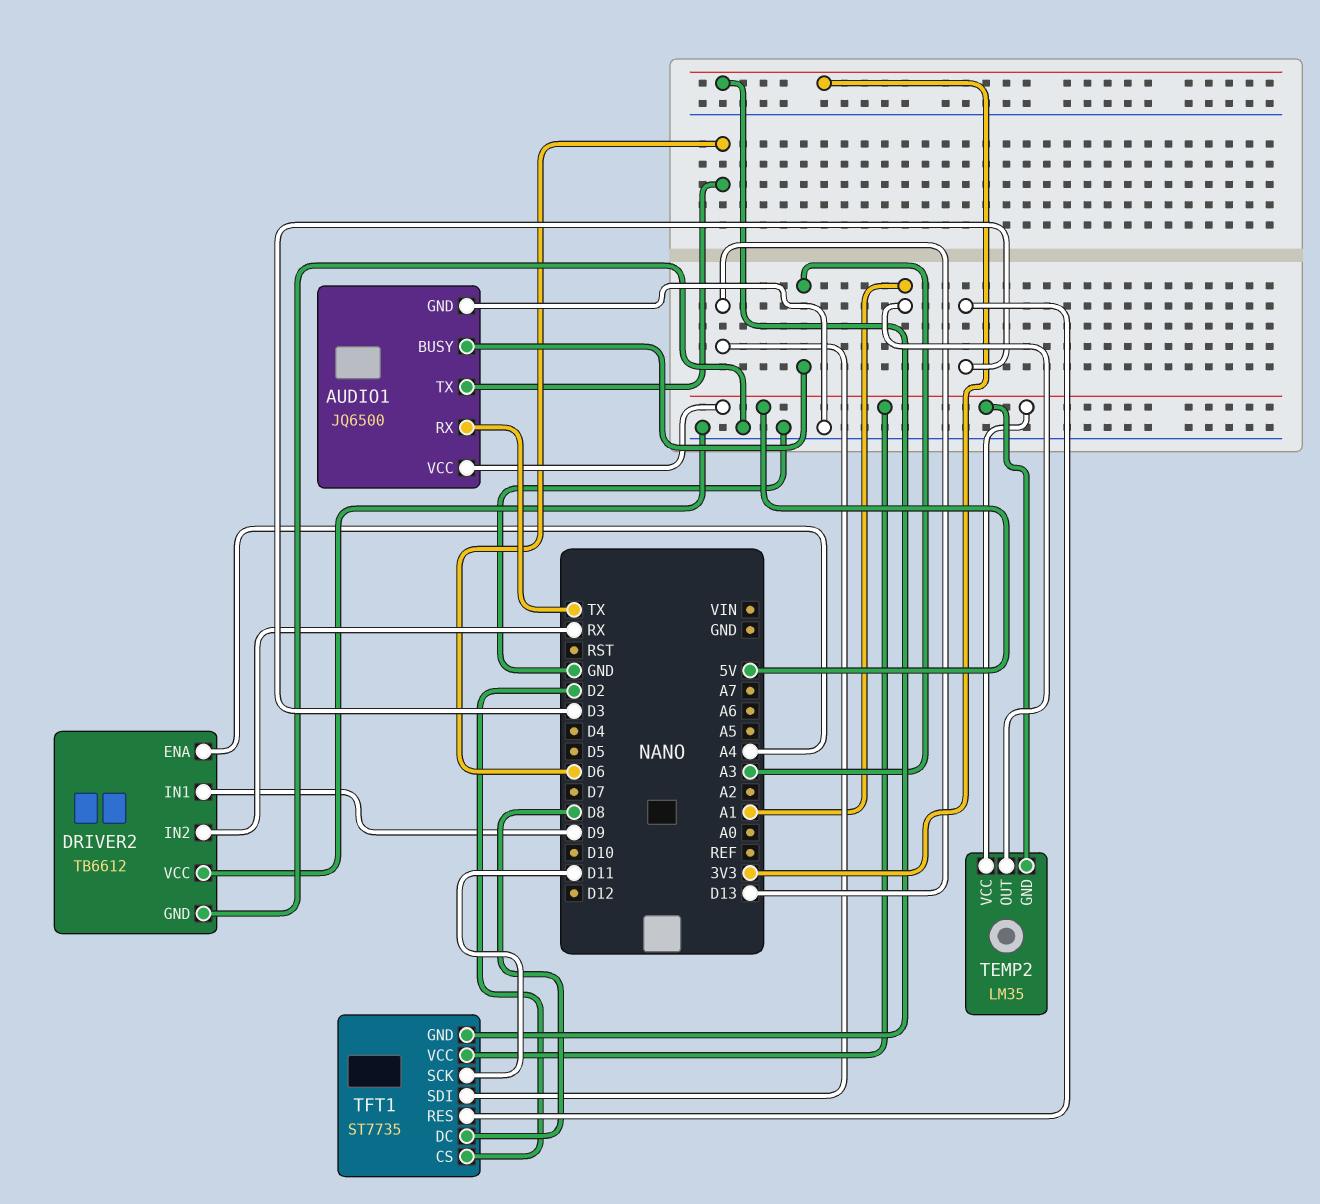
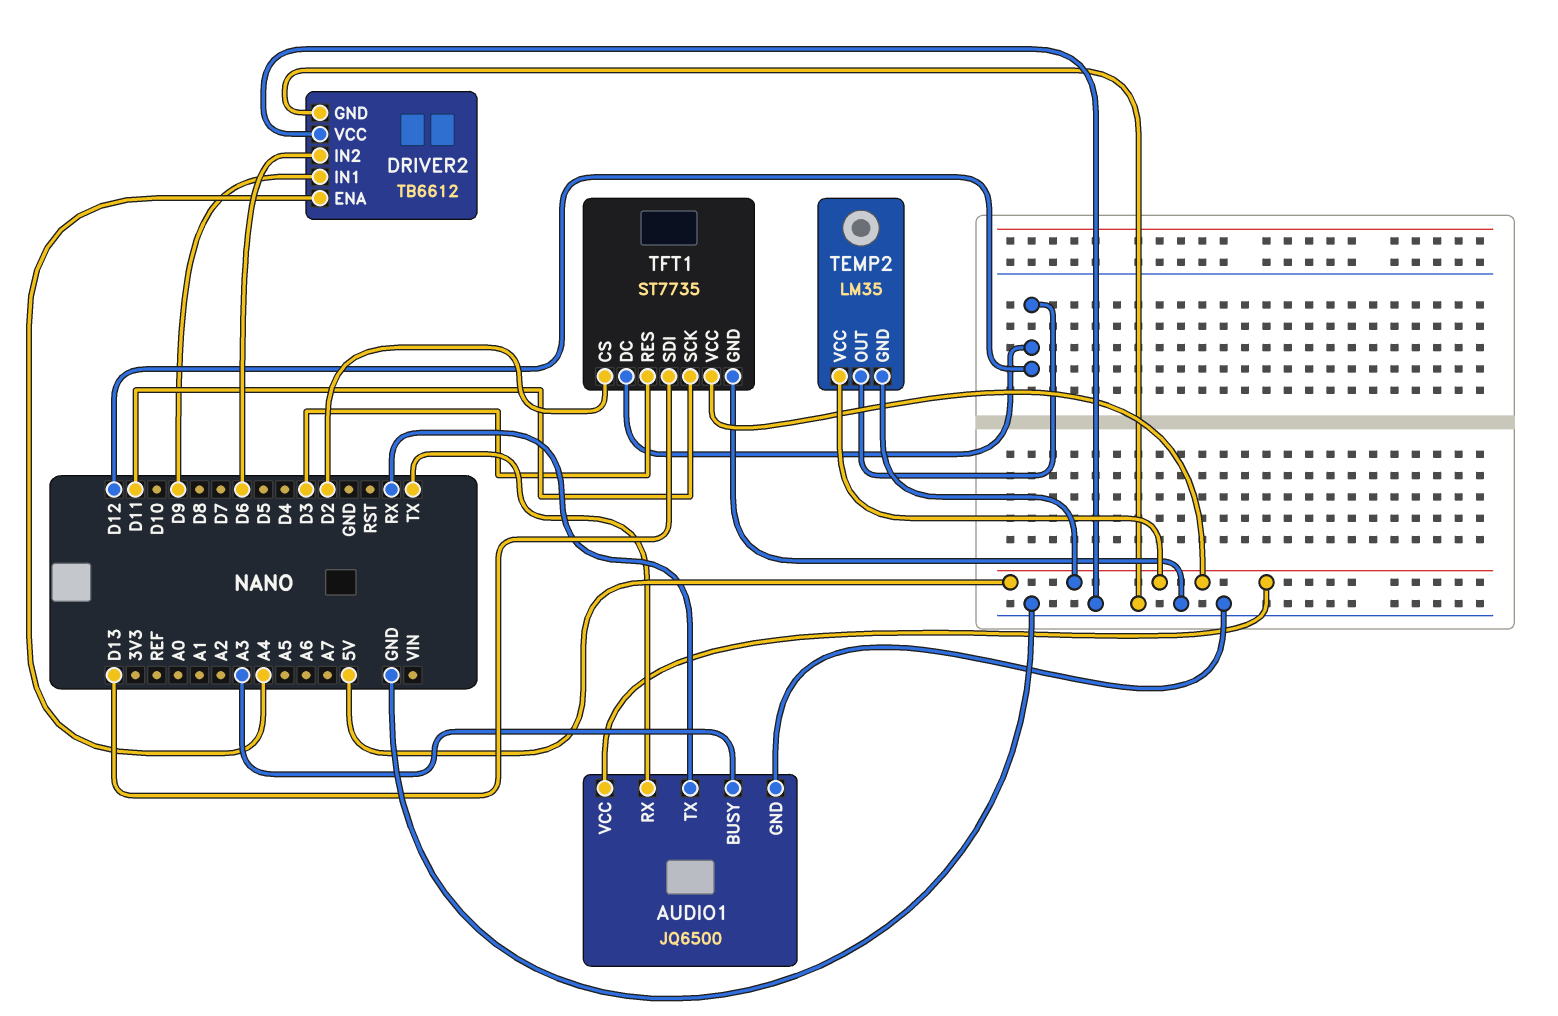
AUDIO1 pin TX: D6 -> RX
DRIVER2 pin IN2: RX -> D6
TEMP2 pin OUT: A1 -> D12
TFT1 pin DC: D8 -> D12
TFT1 pin GND: 3V3 -> GND

